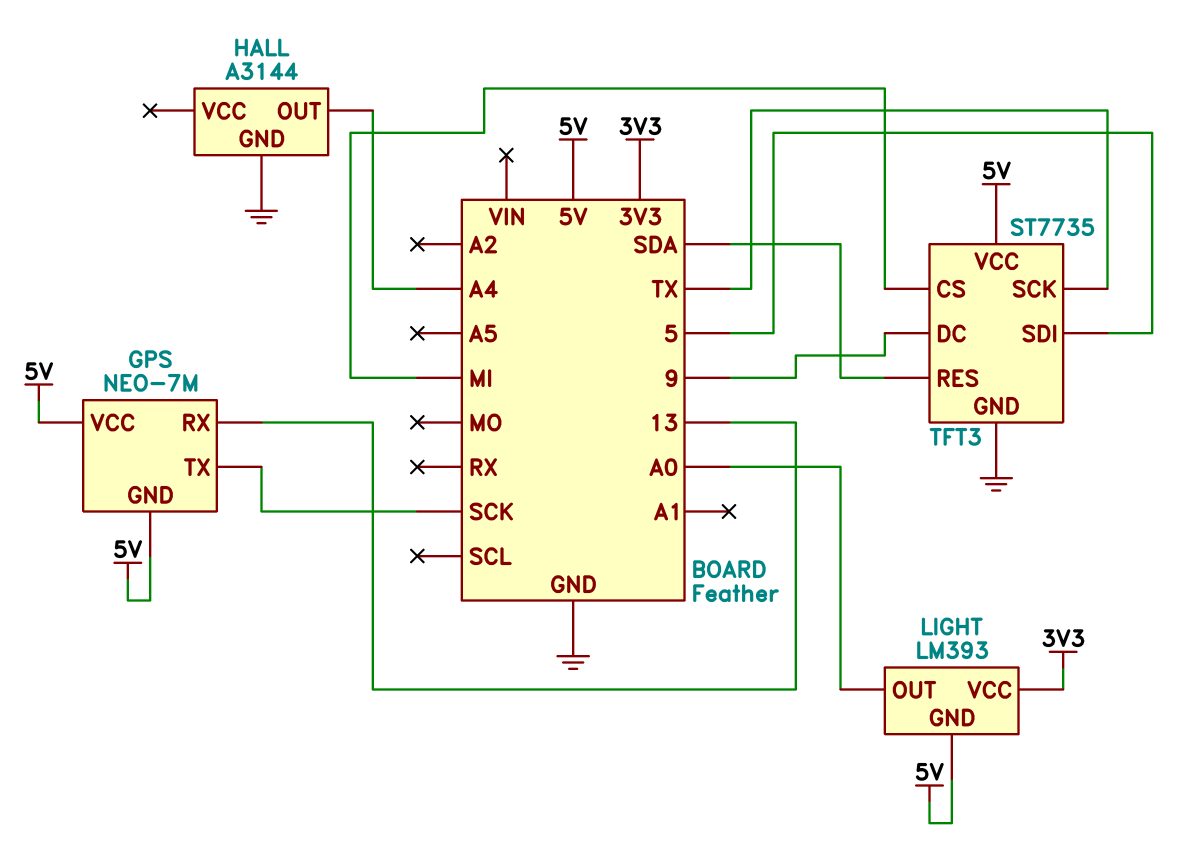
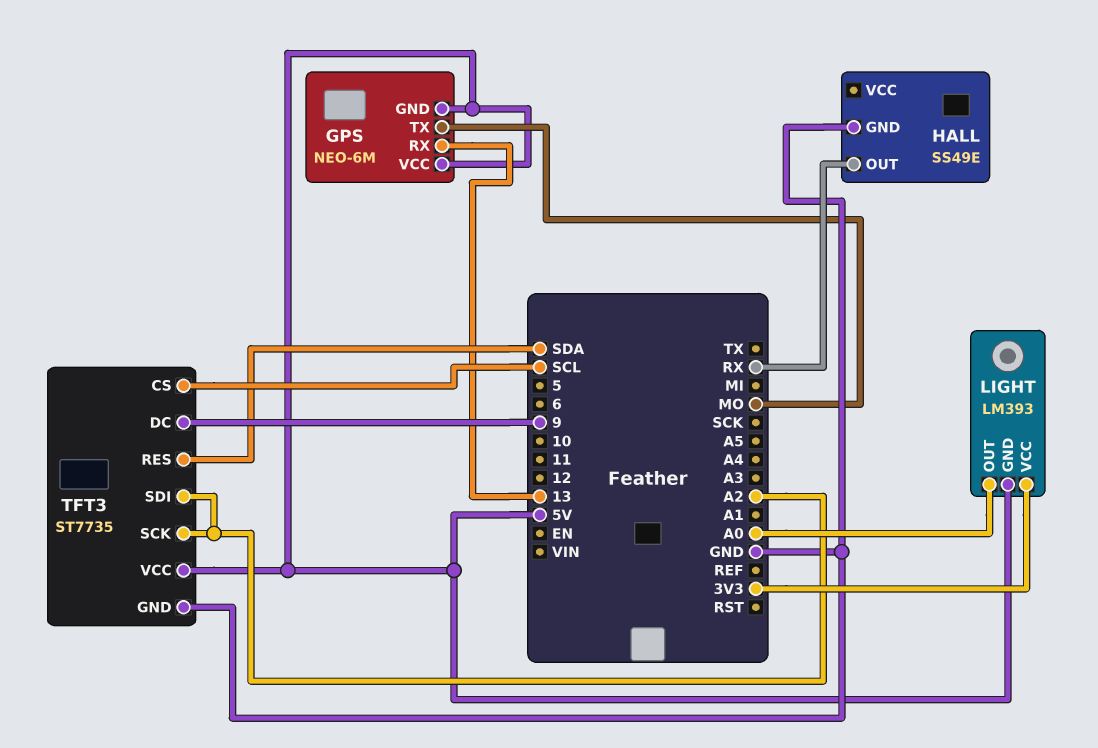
GPS: NEO-7M -> NEO-6M
GPS pin TX: SCK -> MO
HALL: A3144 -> SS49E
HALL pin OUT: A4 -> RX
TFT3 pin CS: MI -> SCL
TFT3 pin SCK: TX -> A2
TFT3 pin SDI: 5 -> A2

